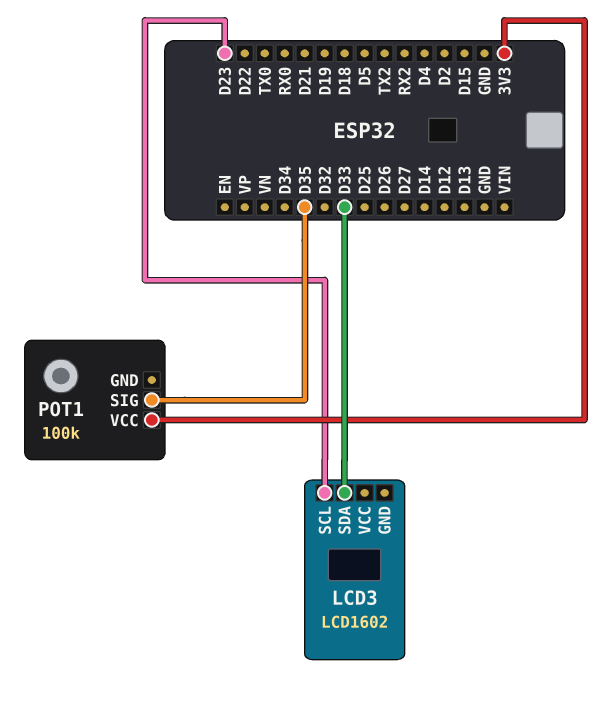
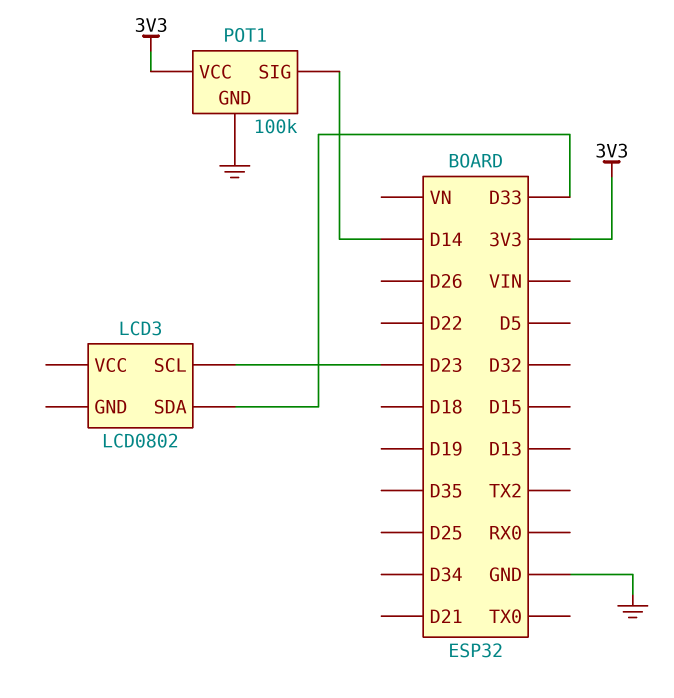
LCD3: LCD1602 -> LCD0802
POT1 pin GND: none -> GND
POT1 pin SIG: D35 -> D14

